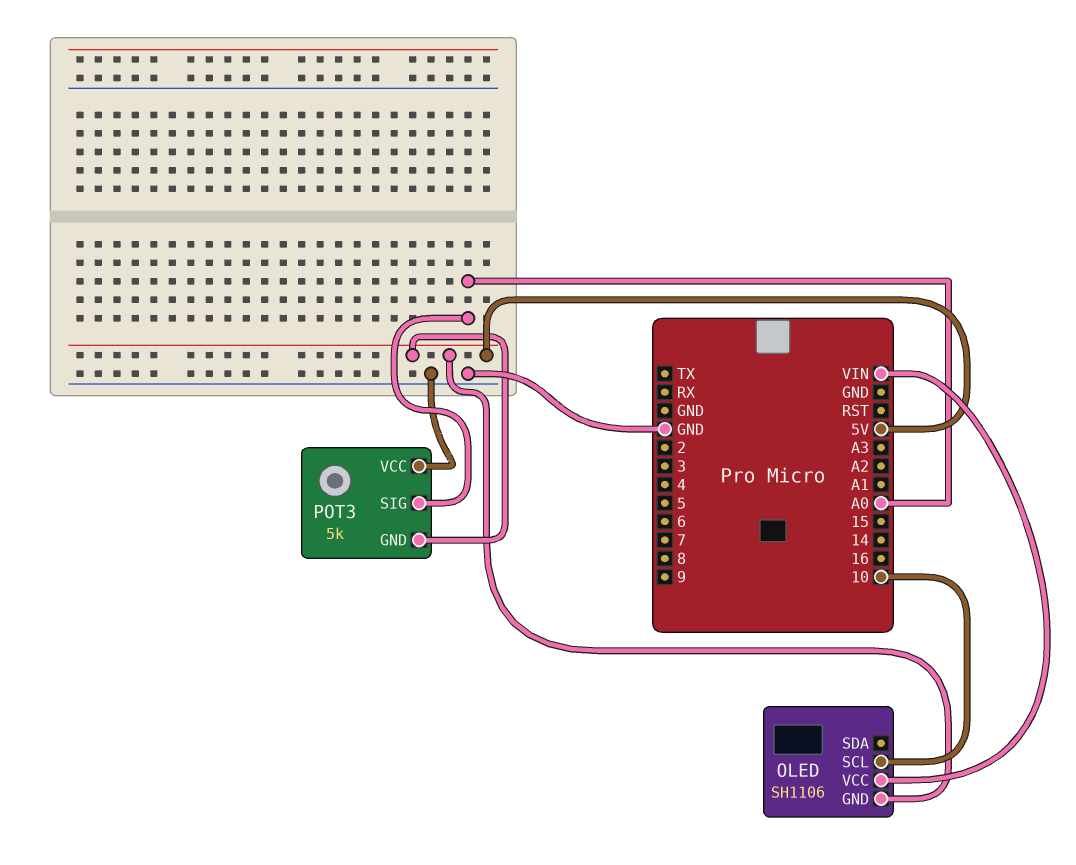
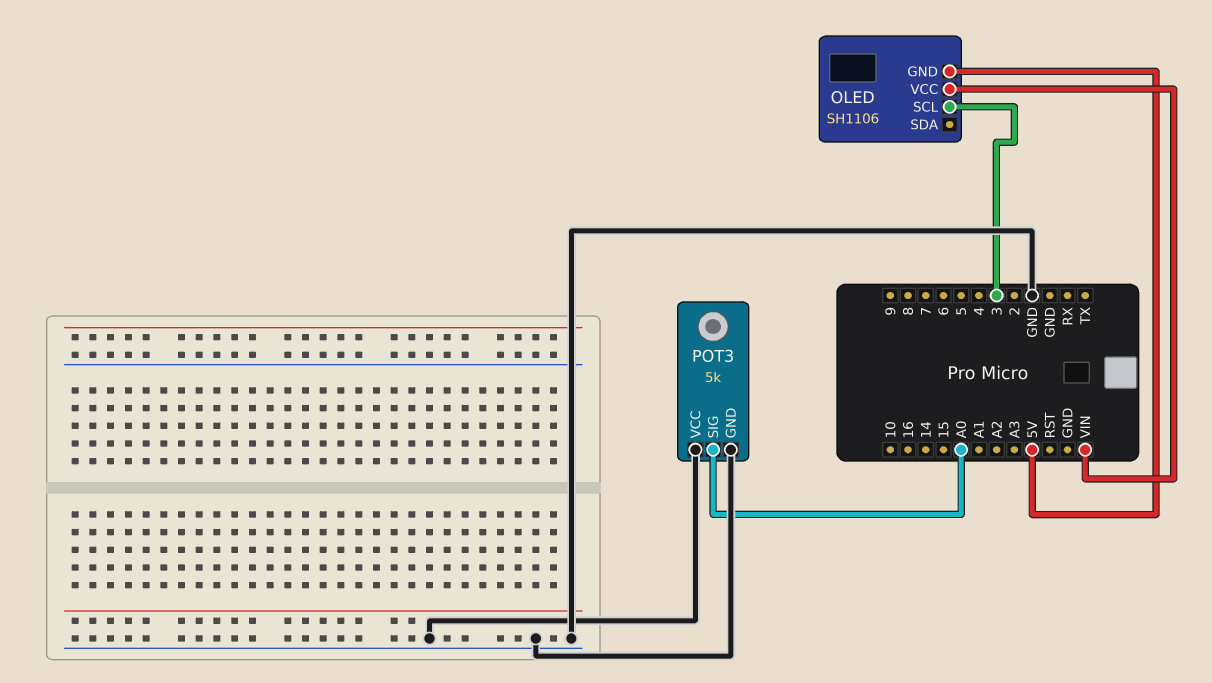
OLED pin SCL: 10 -> 3
POT3 pin GND: 5V -> GND

